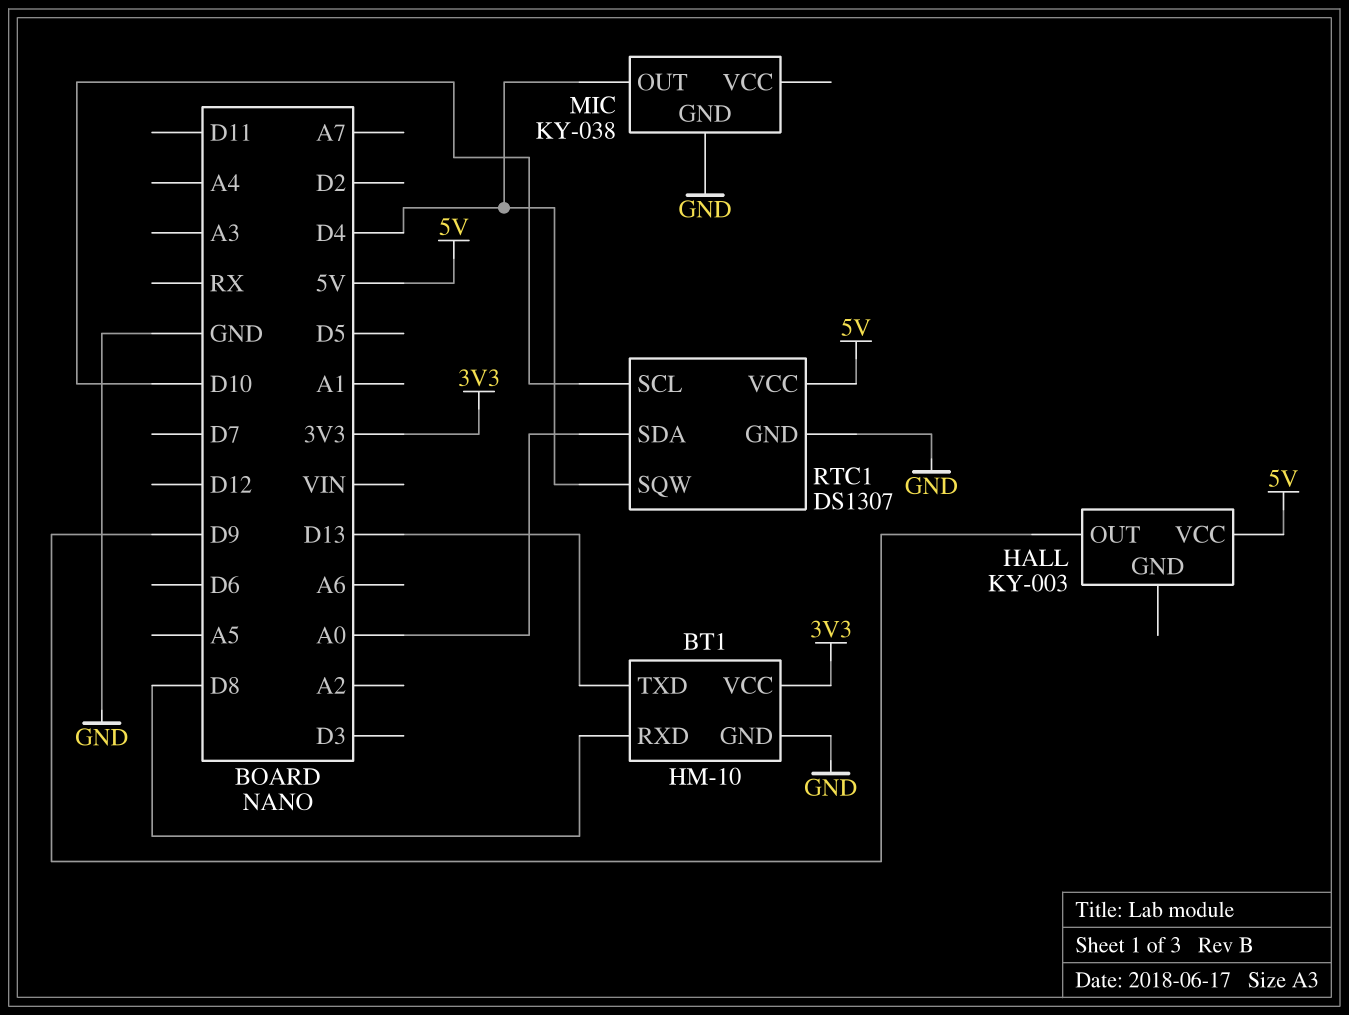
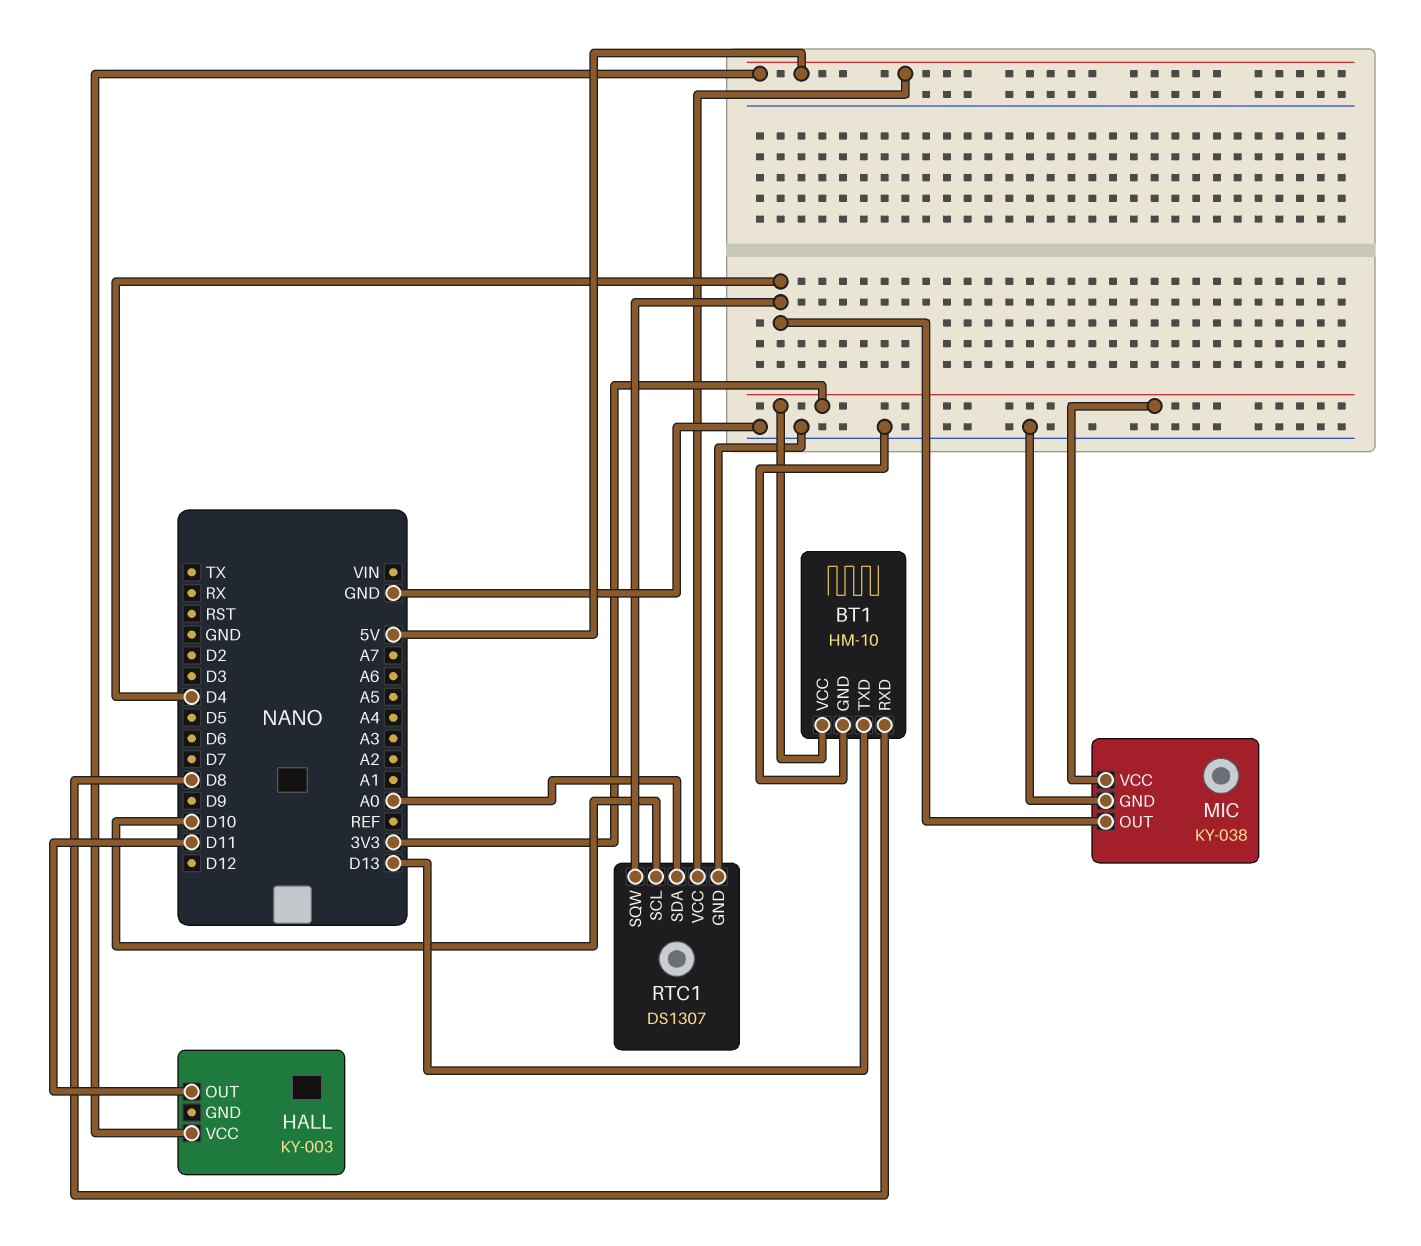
HALL pin OUT: D9 -> D11
MIC pin VCC: none -> 3V3

